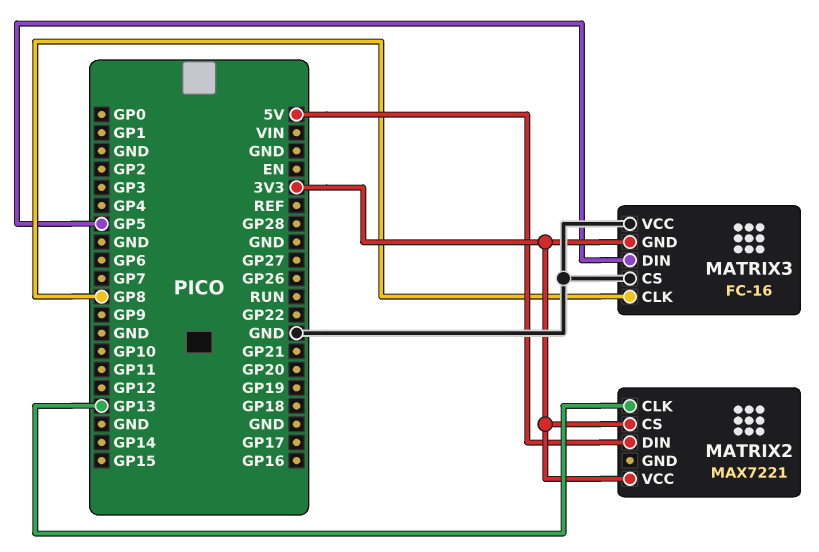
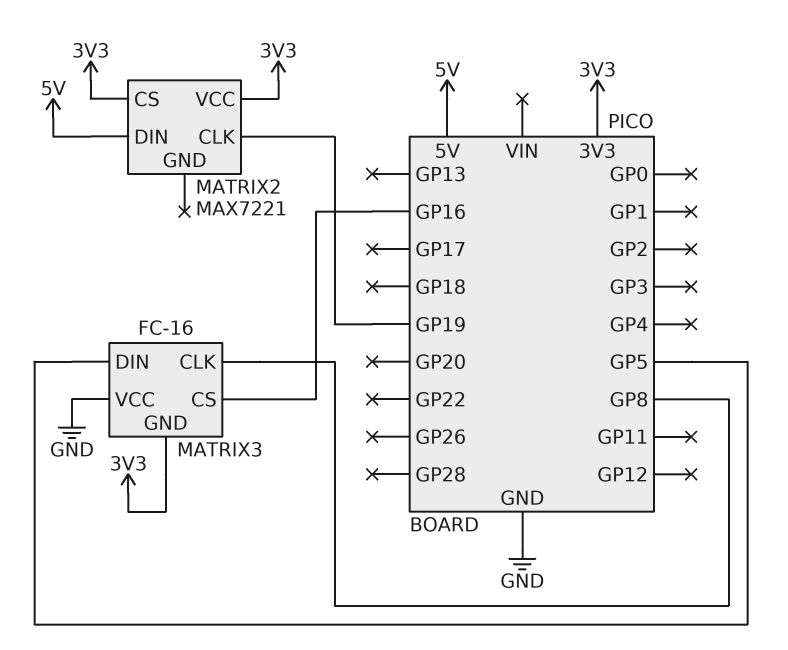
MATRIX2 pin CLK: GP13 -> GP19
MATRIX3 pin CS: GND -> GP16

